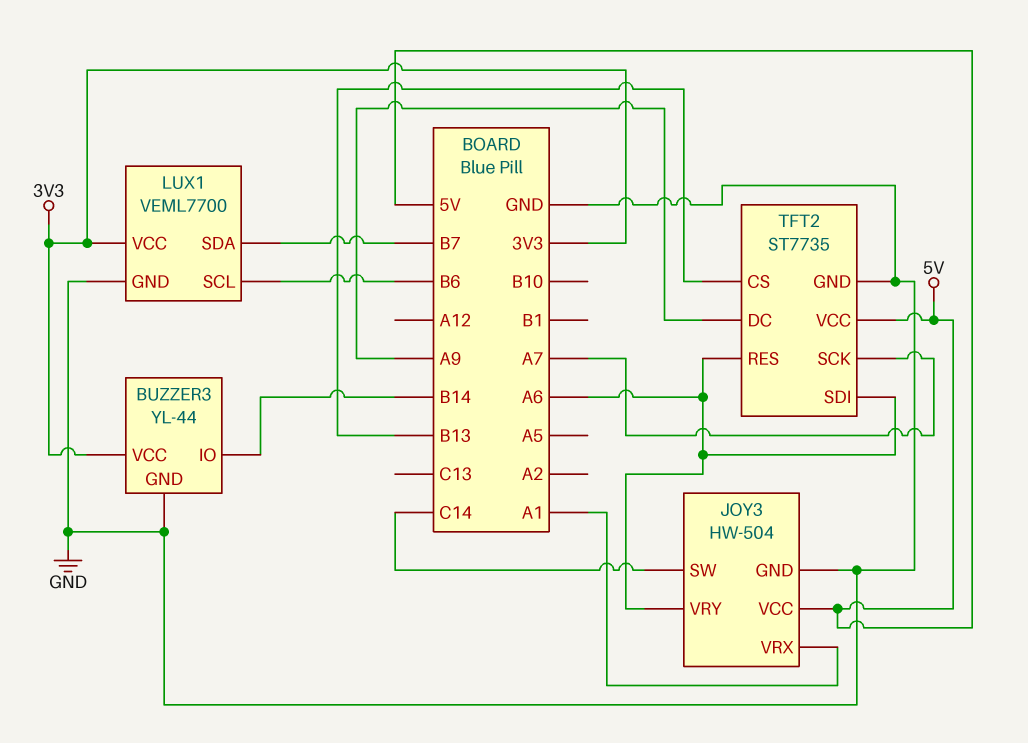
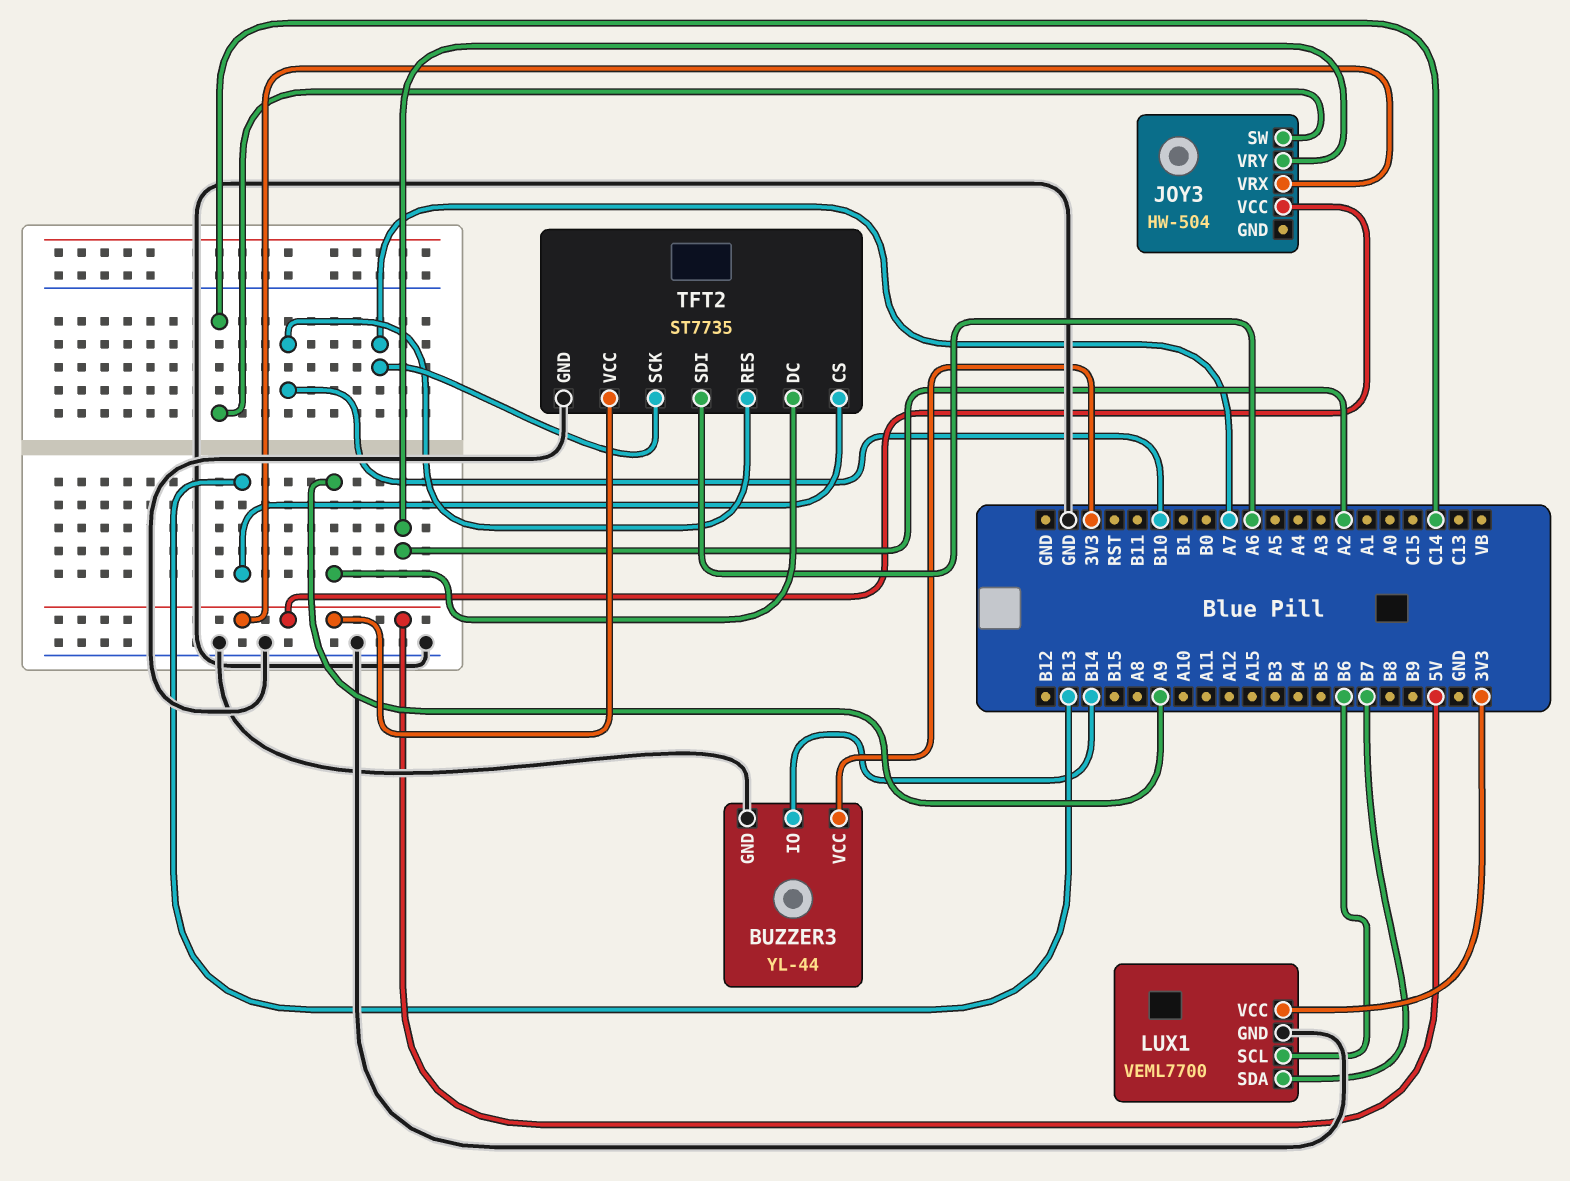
JOY3 pin GND: GND -> none
JOY3 pin VRX: A1 -> 5V
JOY3 pin VRY: A6 -> A2
TFT2 pin RES: A6 -> B10

